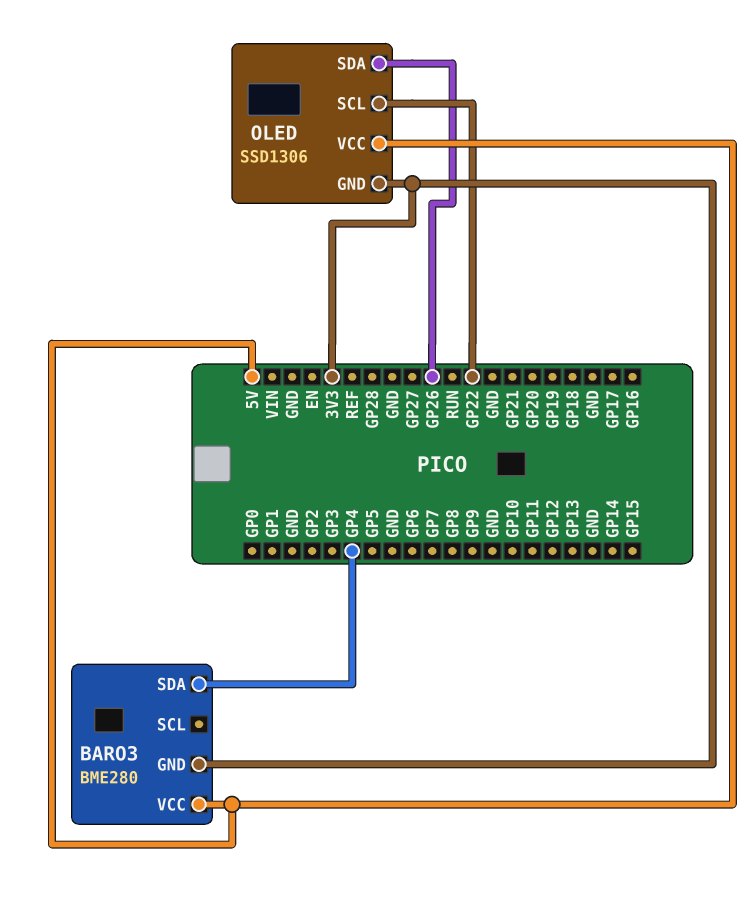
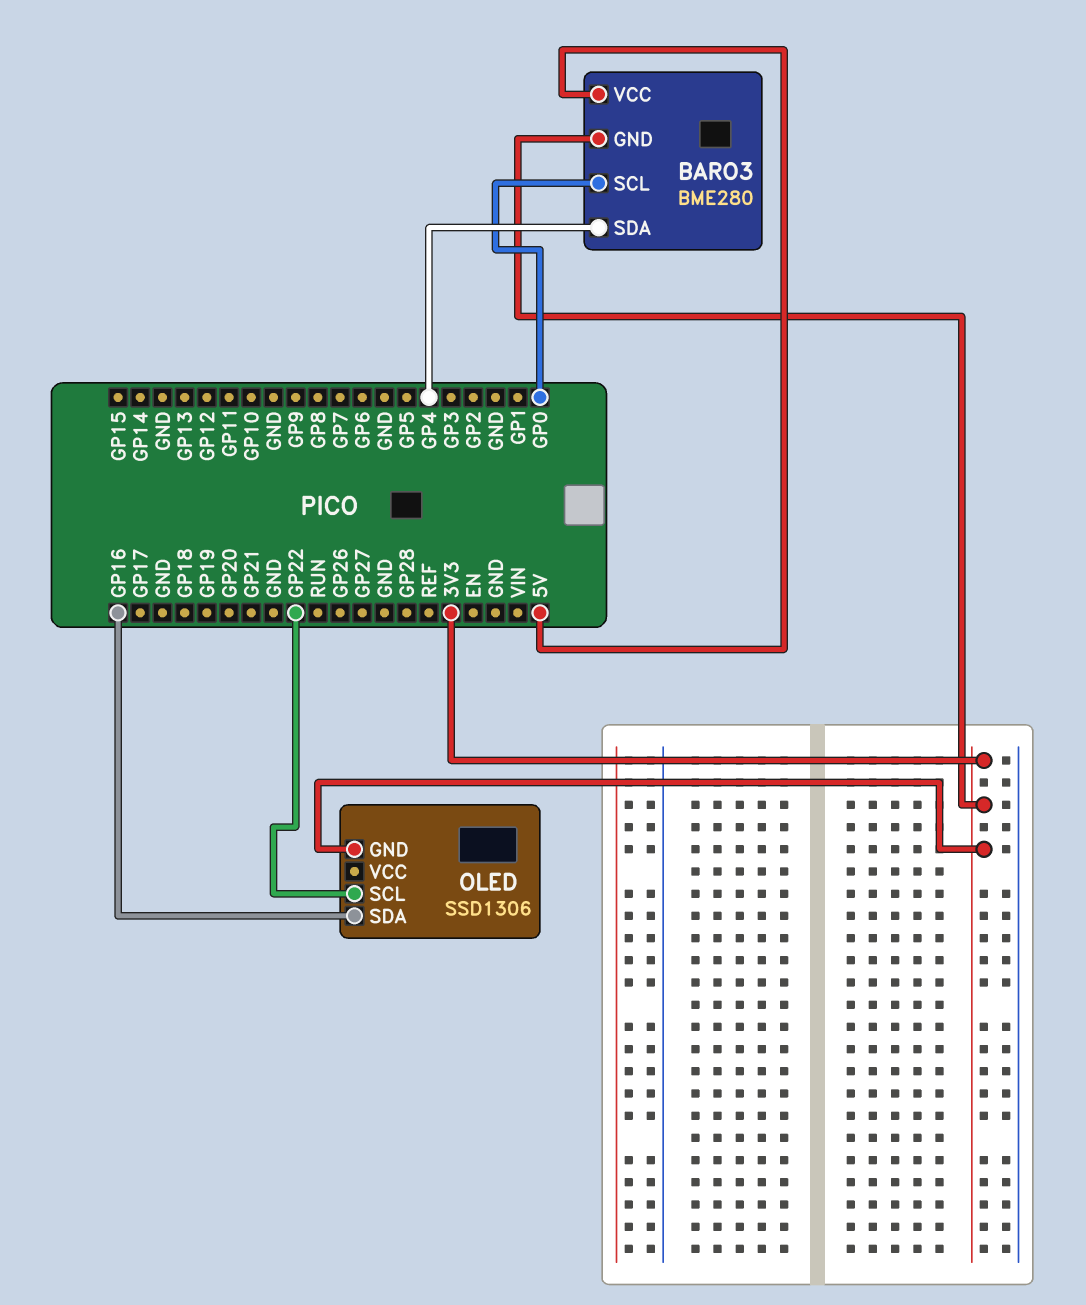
BARO3 pin SCL: none -> GP0
OLED pin SDA: GP26 -> GP16
OLED pin VCC: 5V -> none

